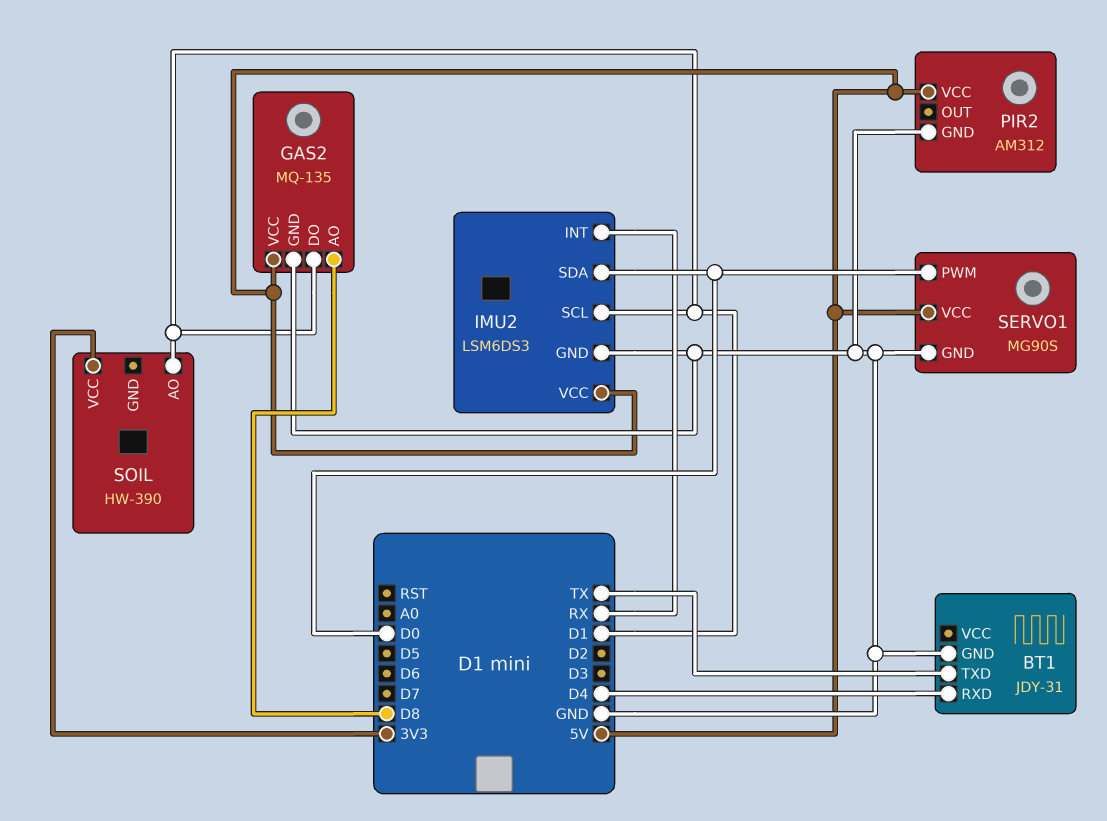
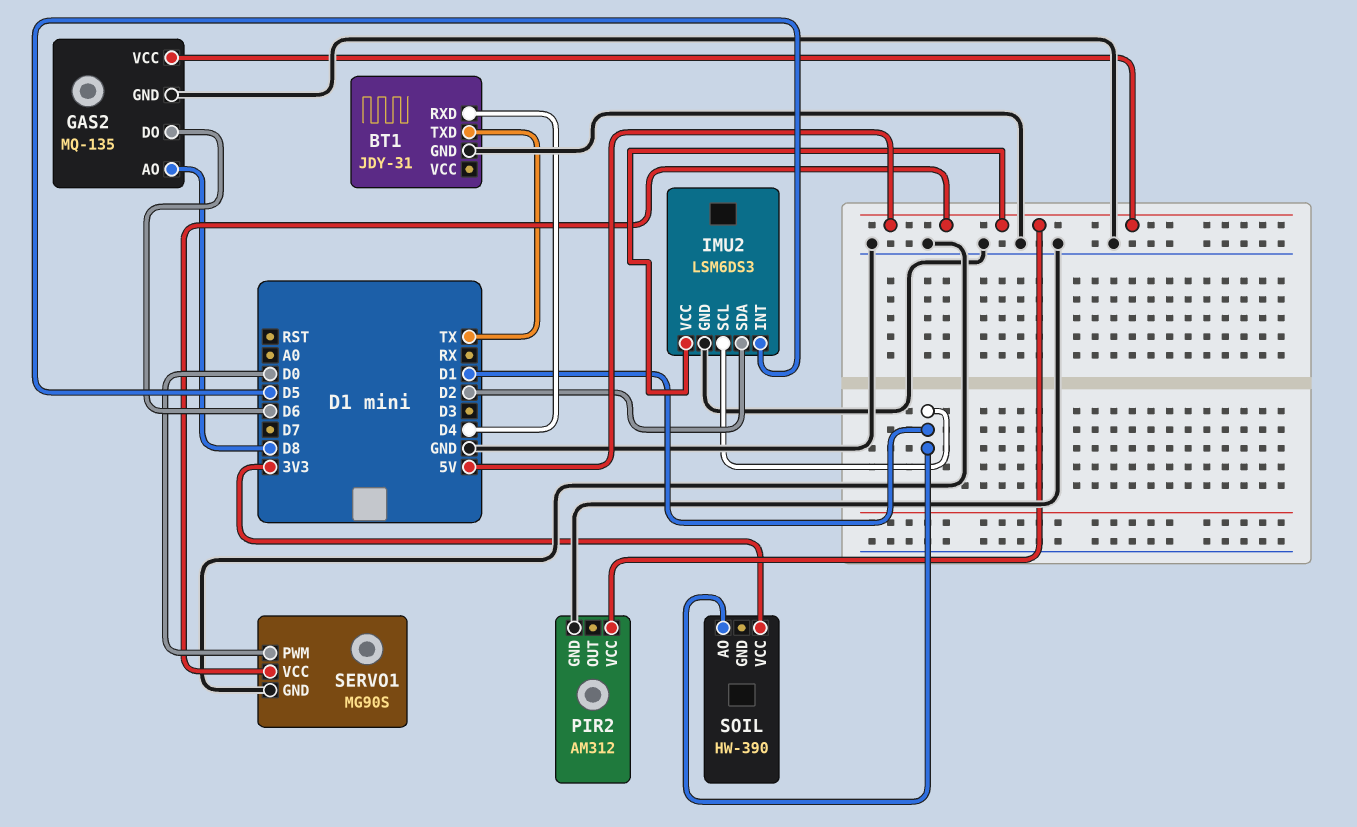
GAS2 pin DO: D1 -> D6
IMU2 pin INT: RX -> D5
IMU2 pin SDA: D0 -> D2

